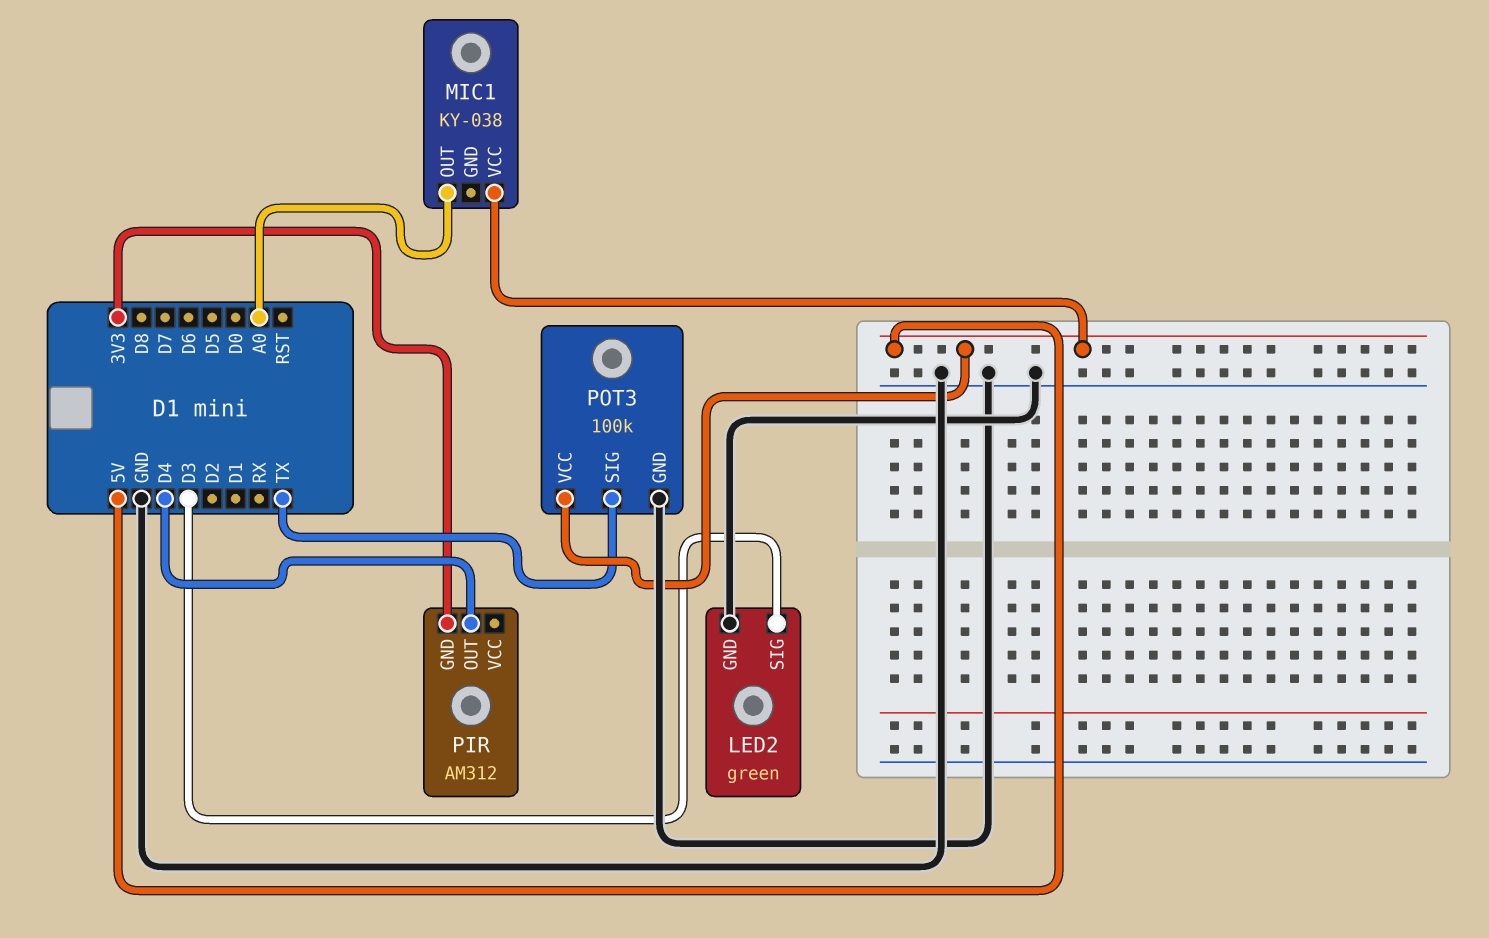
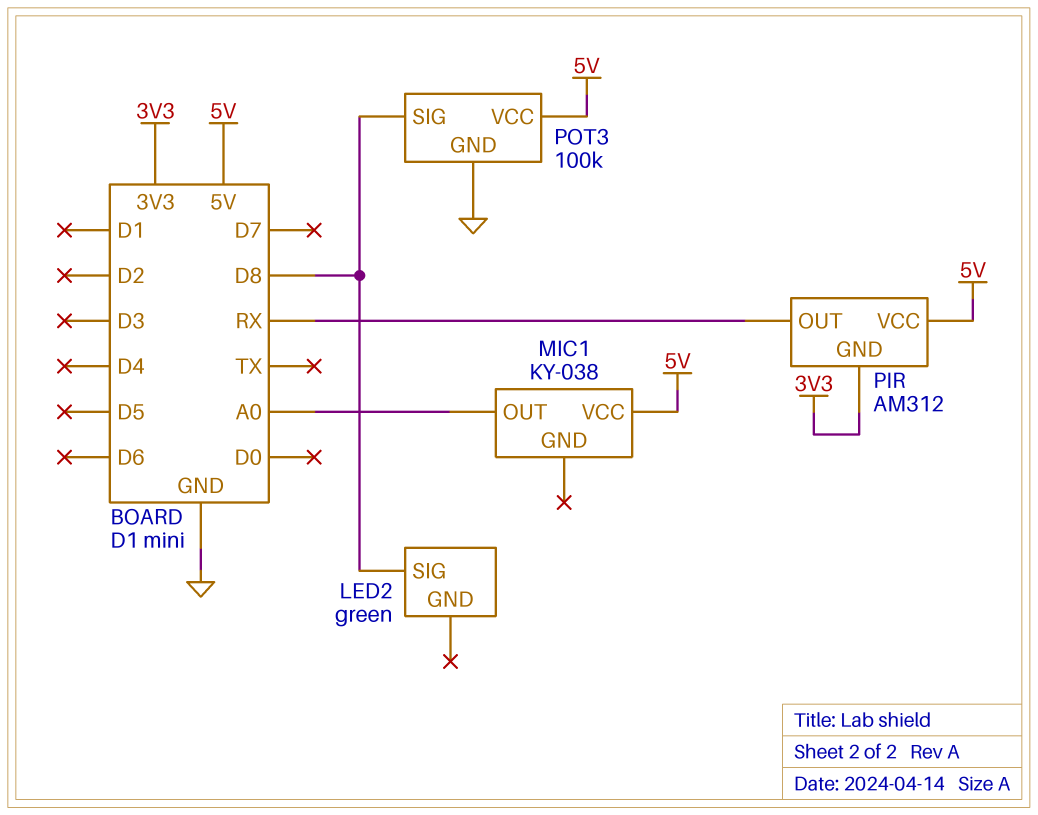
LED2 pin GND: GND -> none
LED2 pin SIG: D3 -> D8
PIR pin OUT: D4 -> RX
PIR pin VCC: none -> 5V
POT3 pin SIG: TX -> D8

